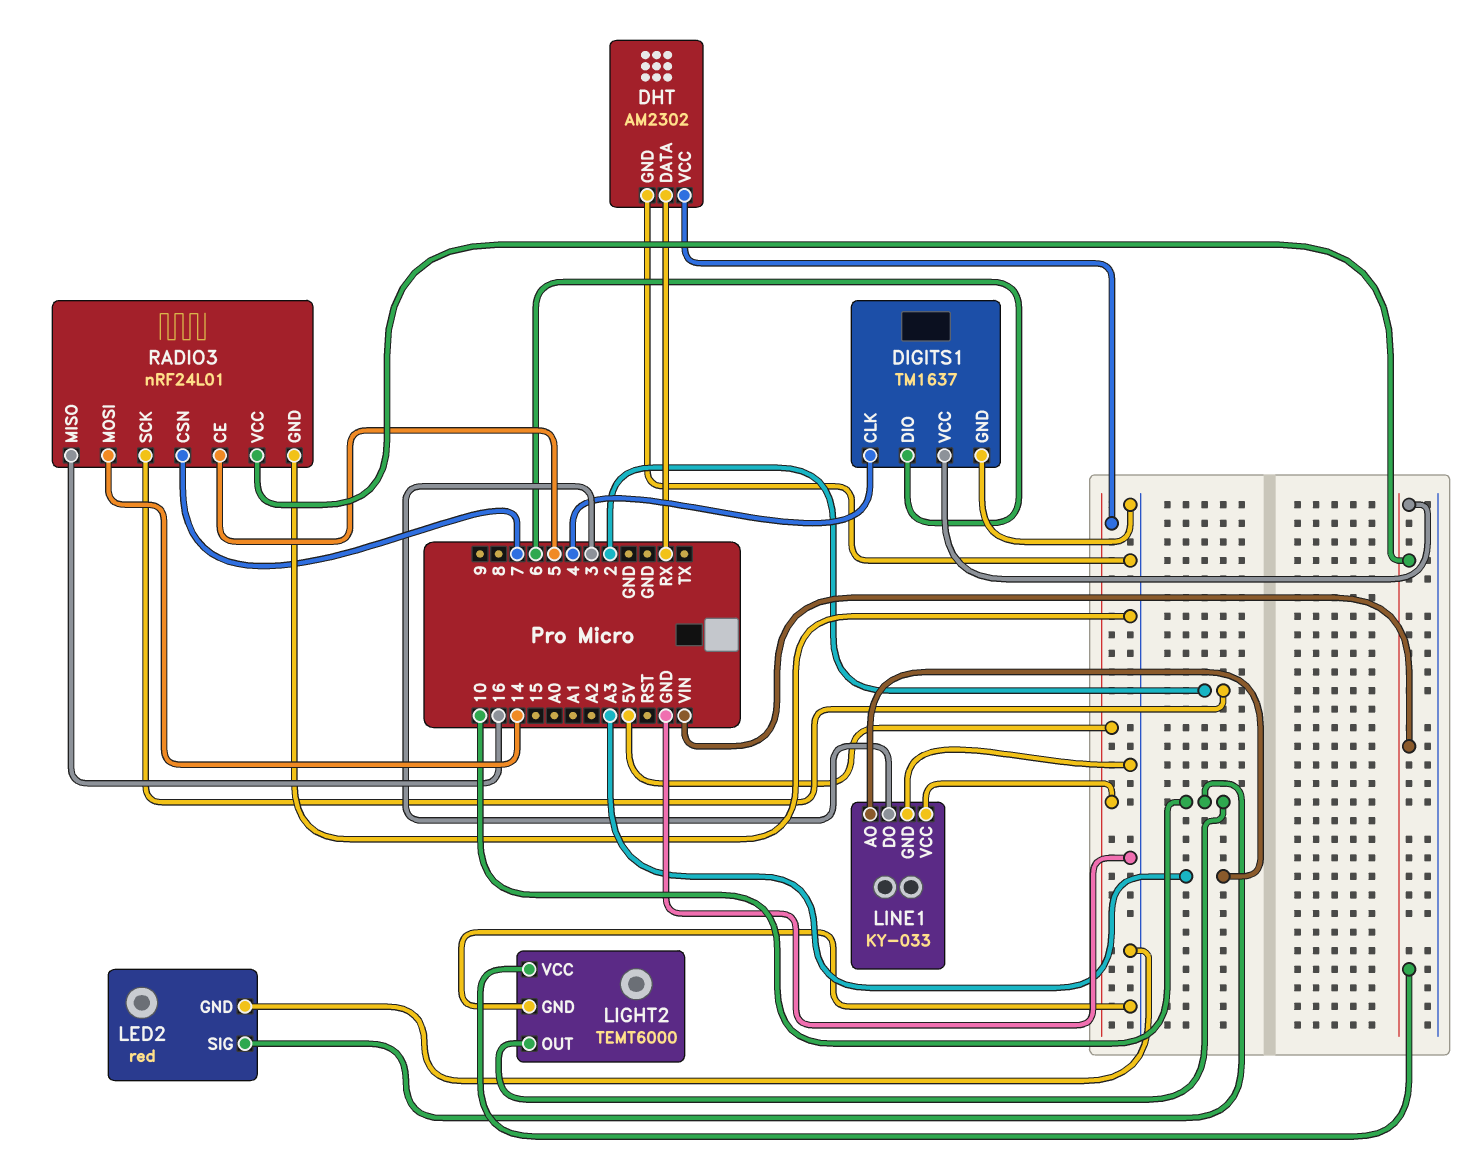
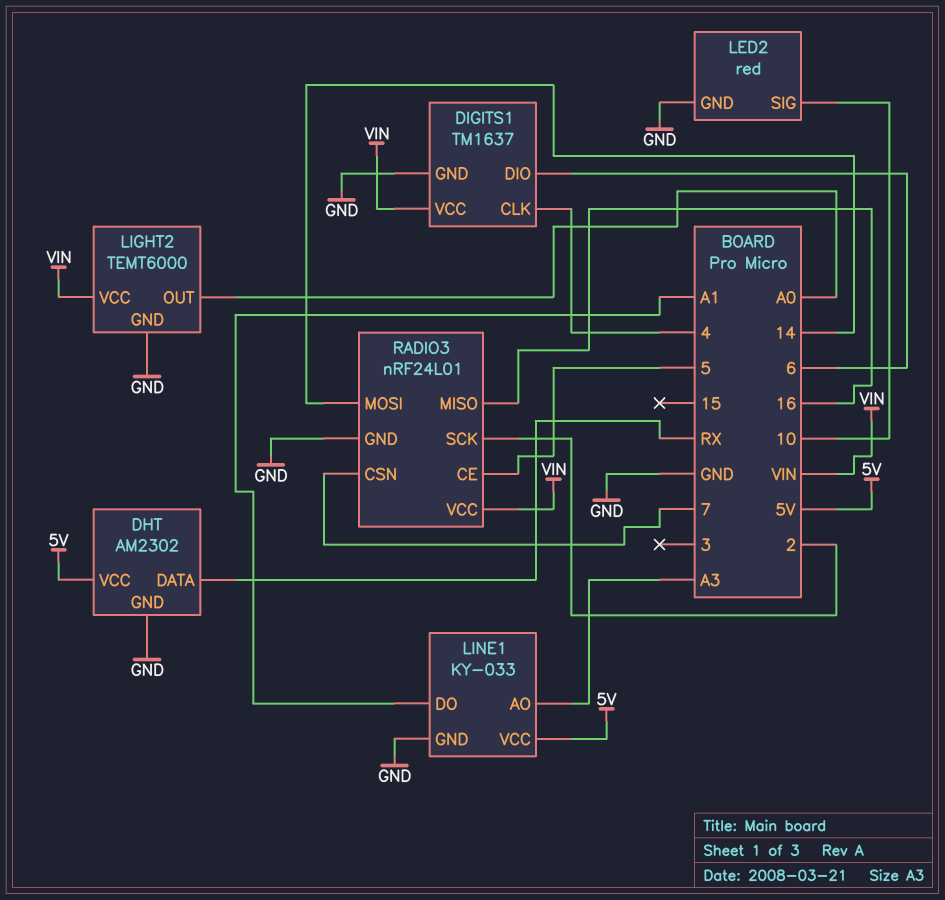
LIGHT2 pin OUT: 10 -> A0
LINE1 pin DO: 3 -> A1

